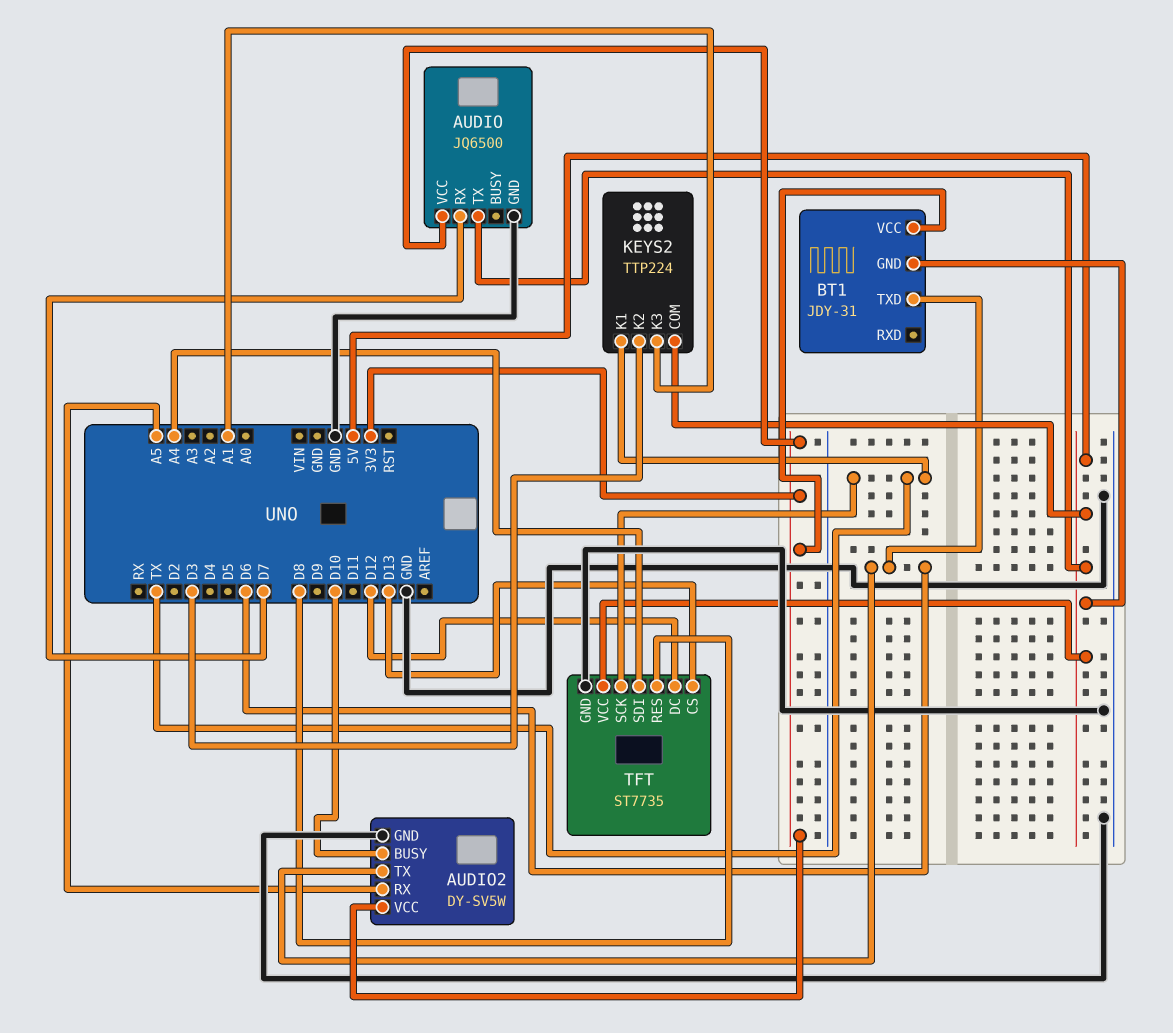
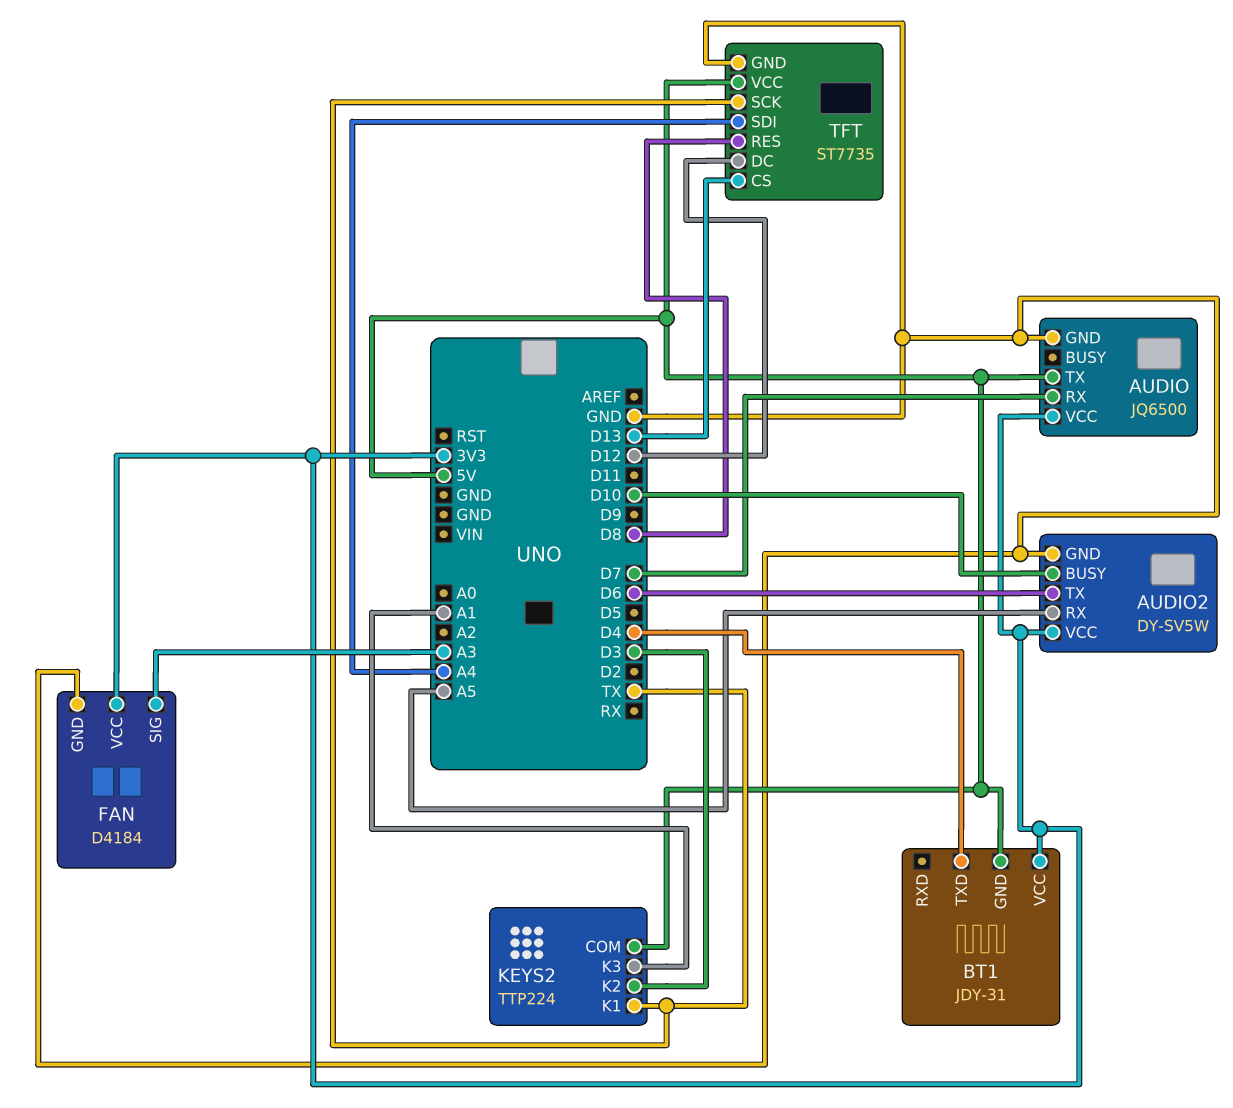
BT1 pin TXD: D6 -> D4
FAN: none -> D4184
FAN pin GND: none -> GND
FAN pin SIG: none -> A3
FAN pin VCC: none -> 3V3

